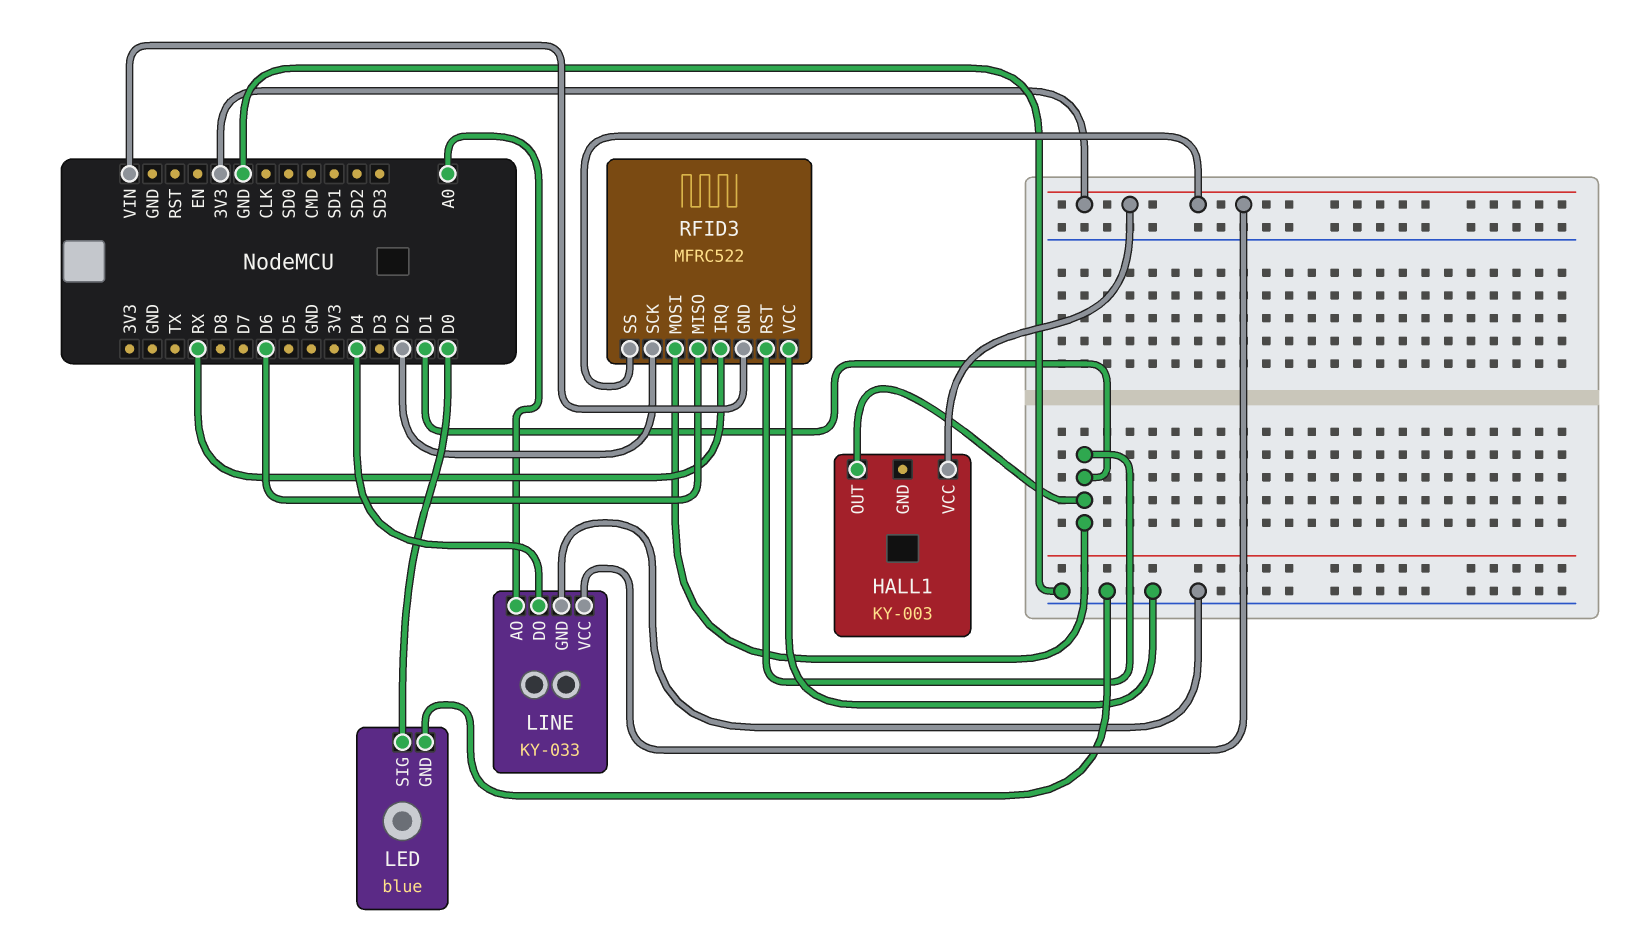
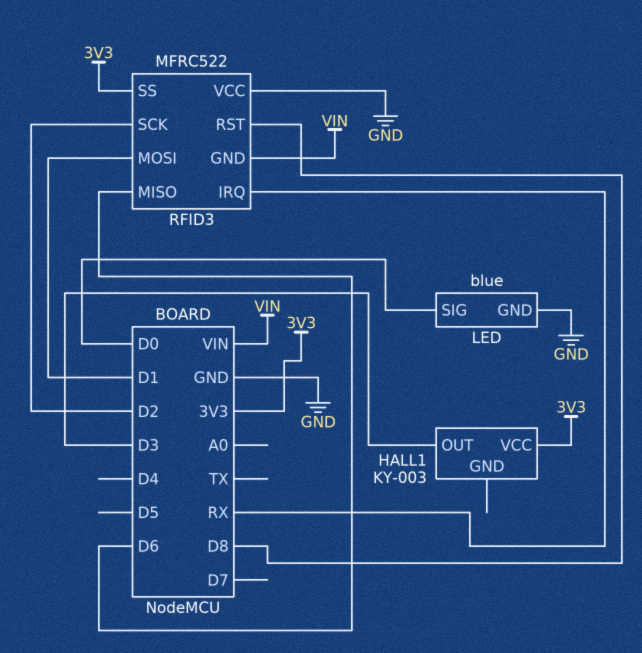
HALL1 pin OUT: D1 -> D3
LINE: KY-033 -> none
LINE pin AO: A0 -> none
LINE pin DO: D4 -> none
LINE pin GND: GND -> none
LINE pin VCC: 3V3 -> none
RFID3 pin RST: D1 -> D8

